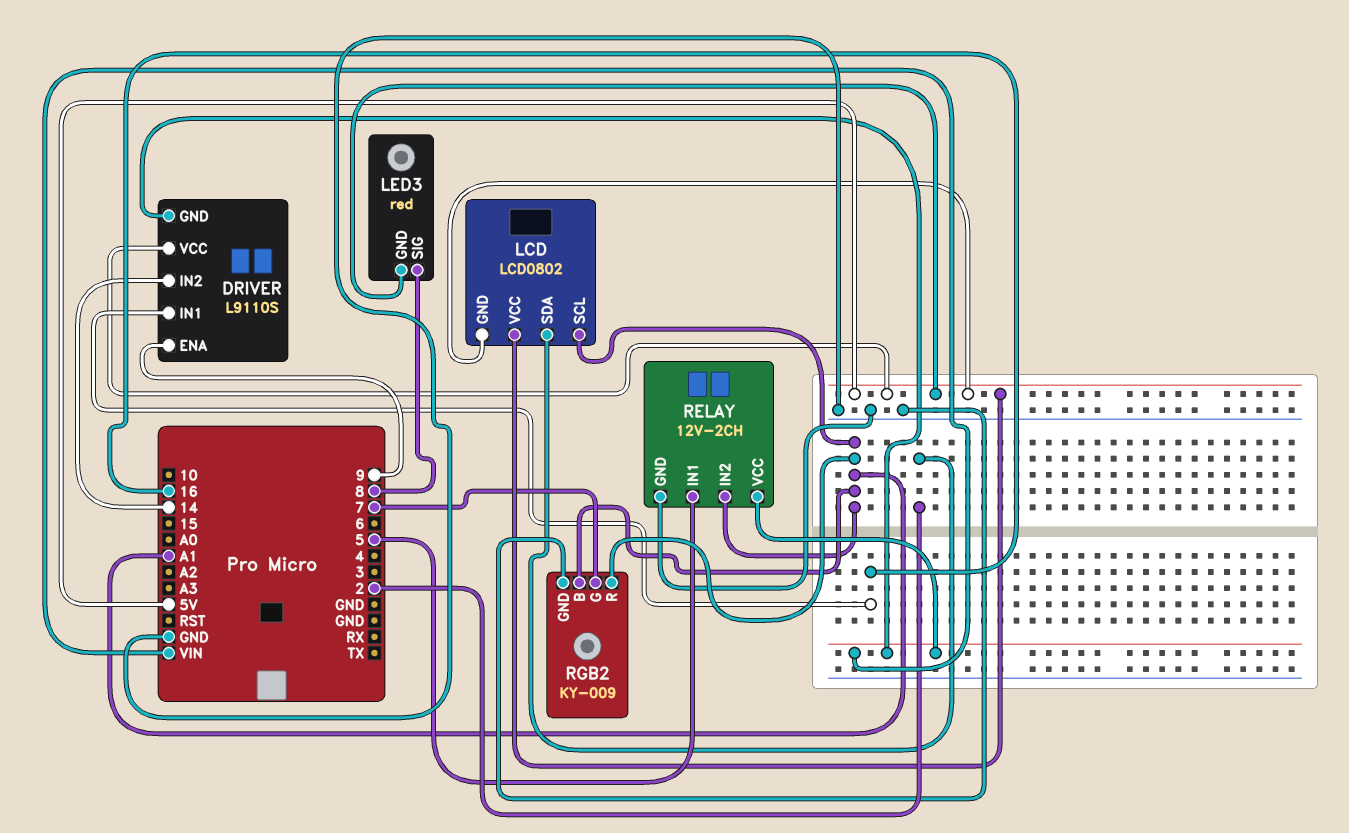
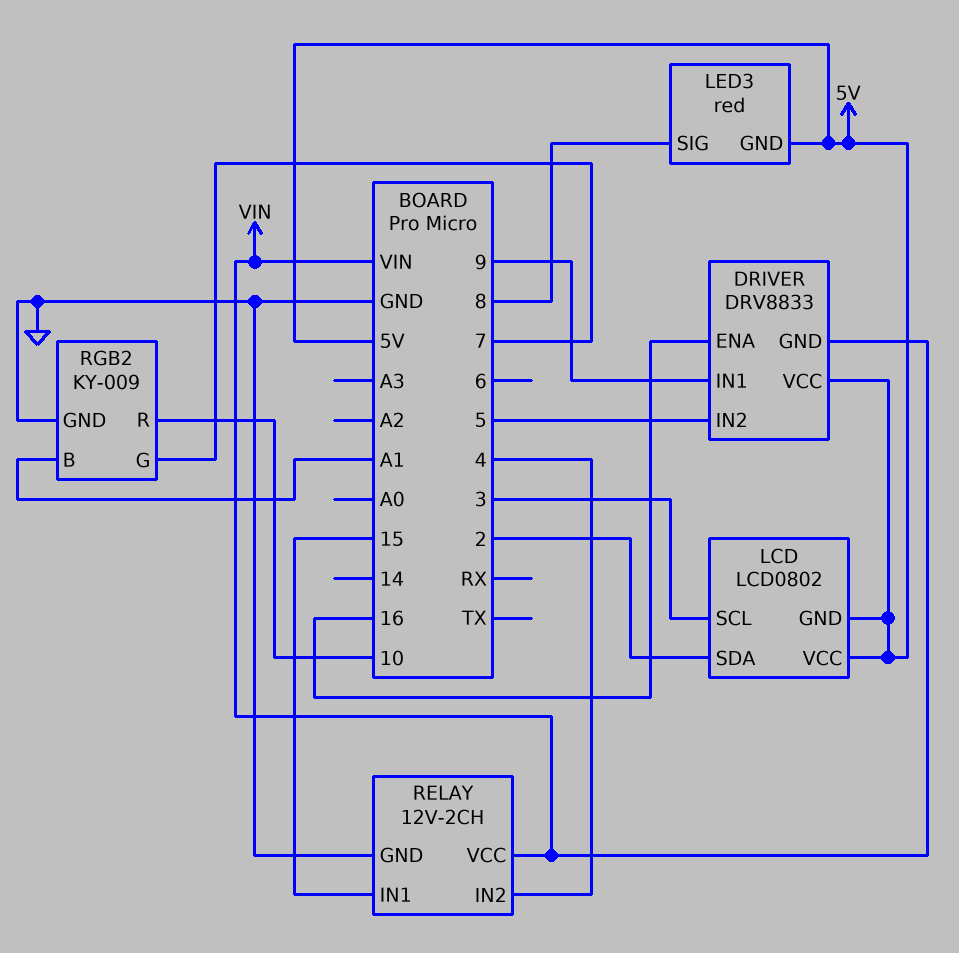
DRIVER: L9110S -> DRV8833
DRIVER pin ENA: 9 -> 16
DRIVER pin IN1: 16 -> 9
DRIVER pin IN2: 14 -> 5
LCD pin SCL: A1 -> 3
RELAY pin IN1: 5 -> 15
RELAY pin IN2: A1 -> 4
RGB2 pin R: A1 -> 10

